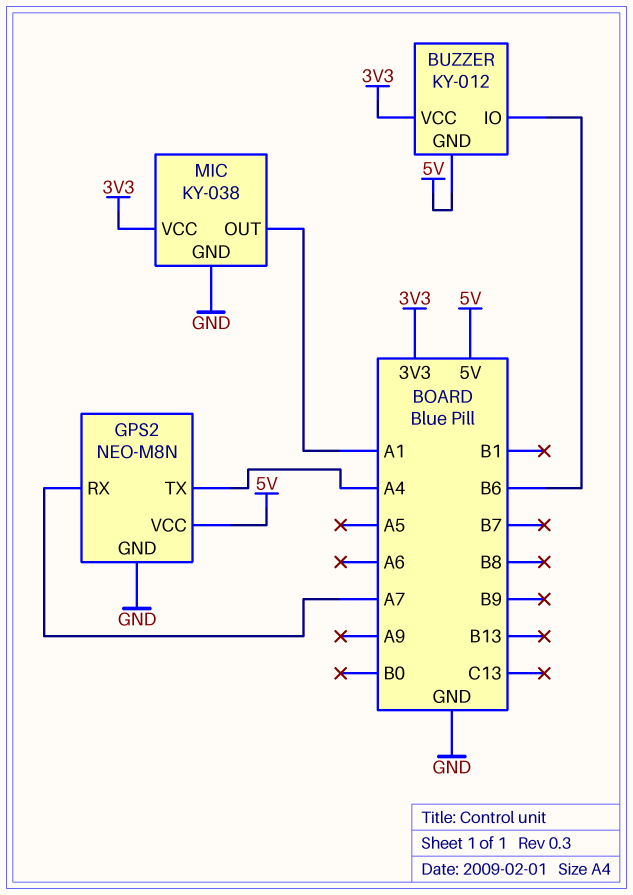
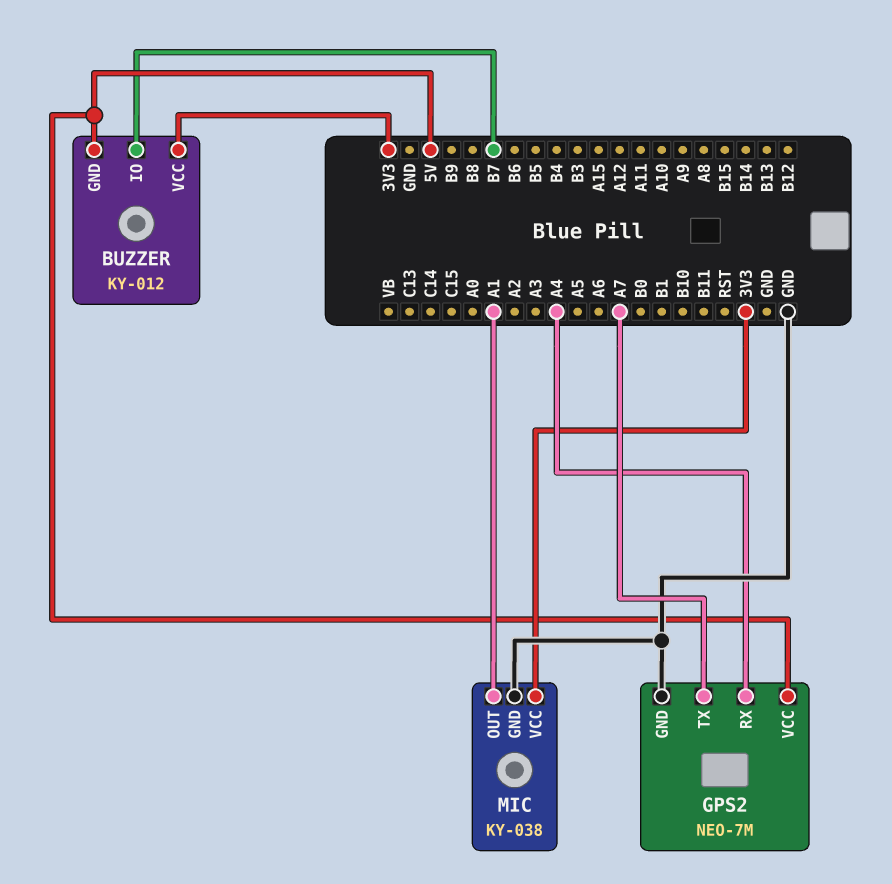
BUZZER pin IO: B6 -> B7
GPS2: NEO-M8N -> NEO-7M
GPS2 pin RX: A7 -> A4
GPS2 pin TX: A4 -> A7

